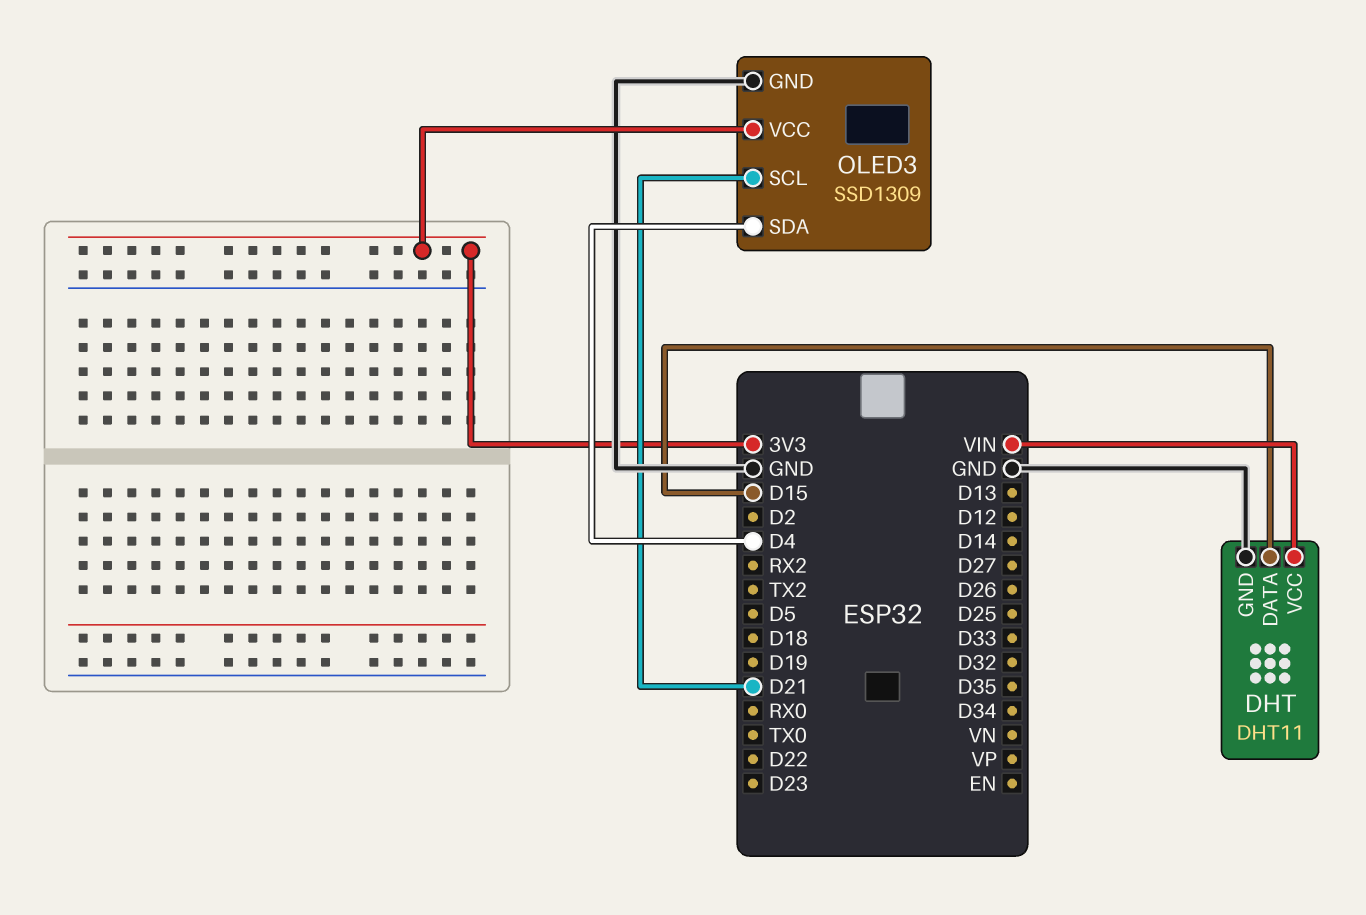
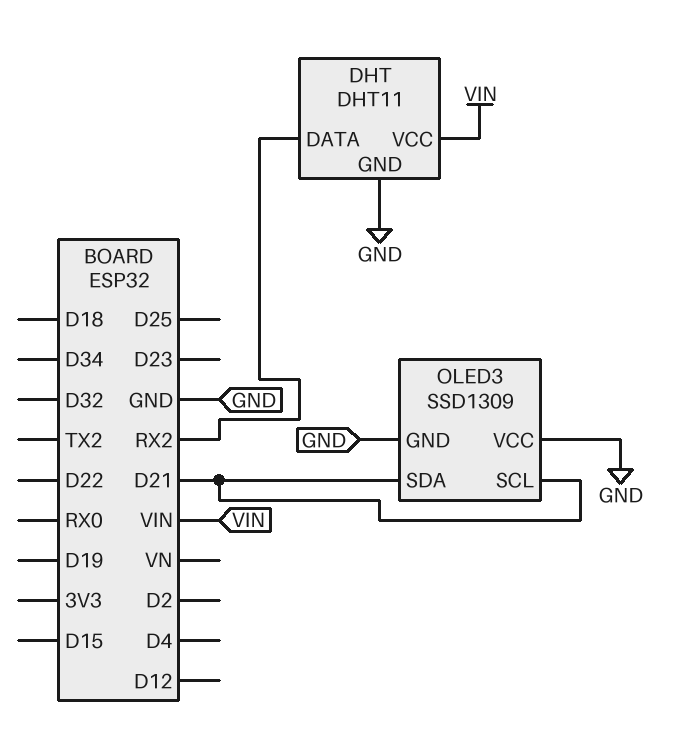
DHT pin DATA: D15 -> RX2
OLED3 pin SDA: D4 -> D21
OLED3 pin VCC: 3V3 -> GND

